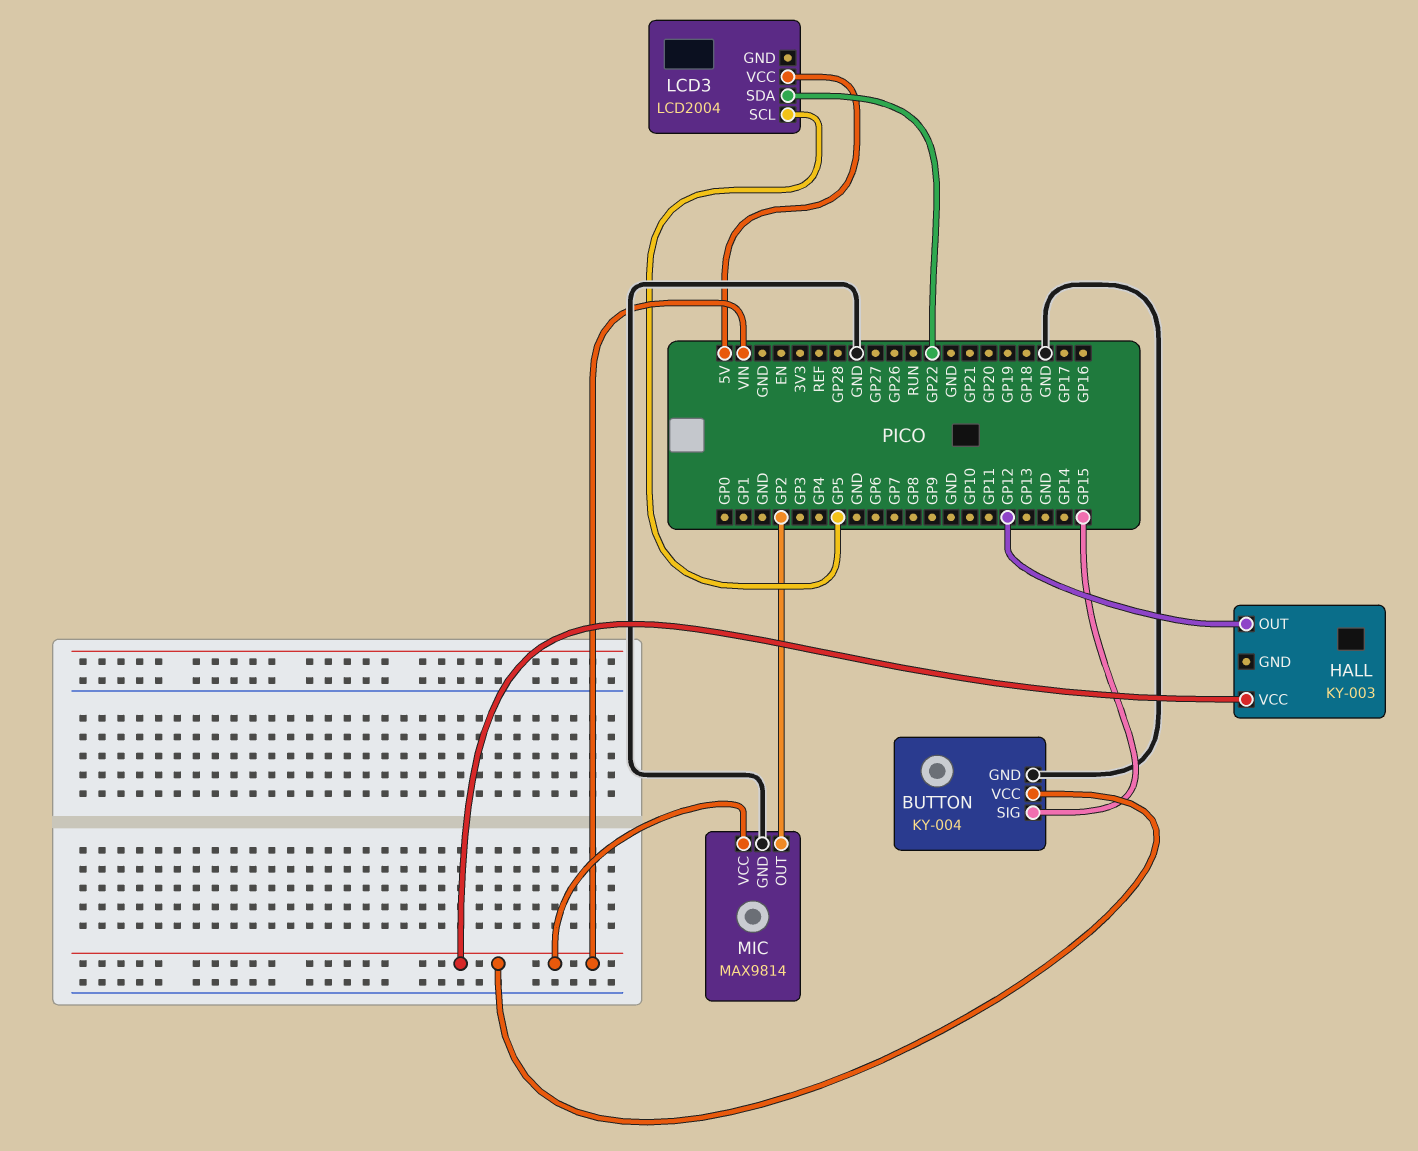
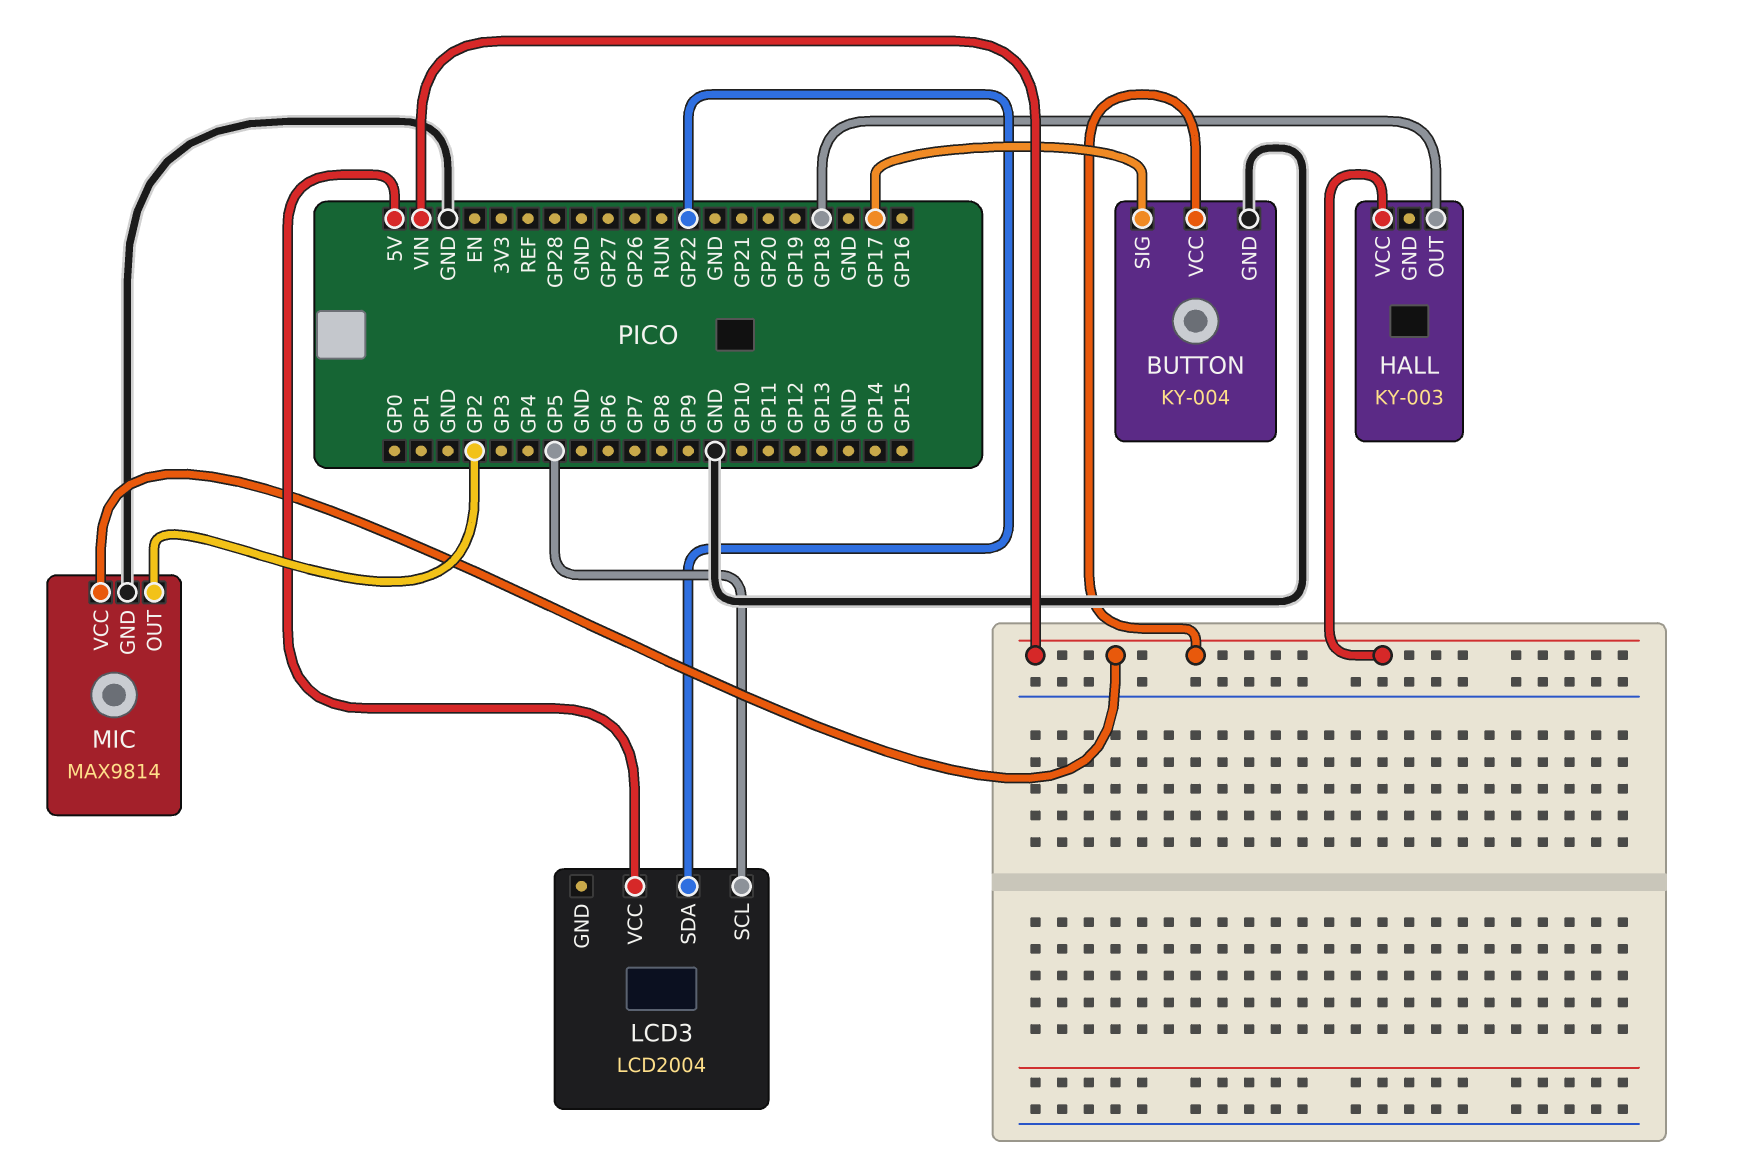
BUTTON pin SIG: GP15 -> GP17
HALL pin OUT: GP12 -> GP18

